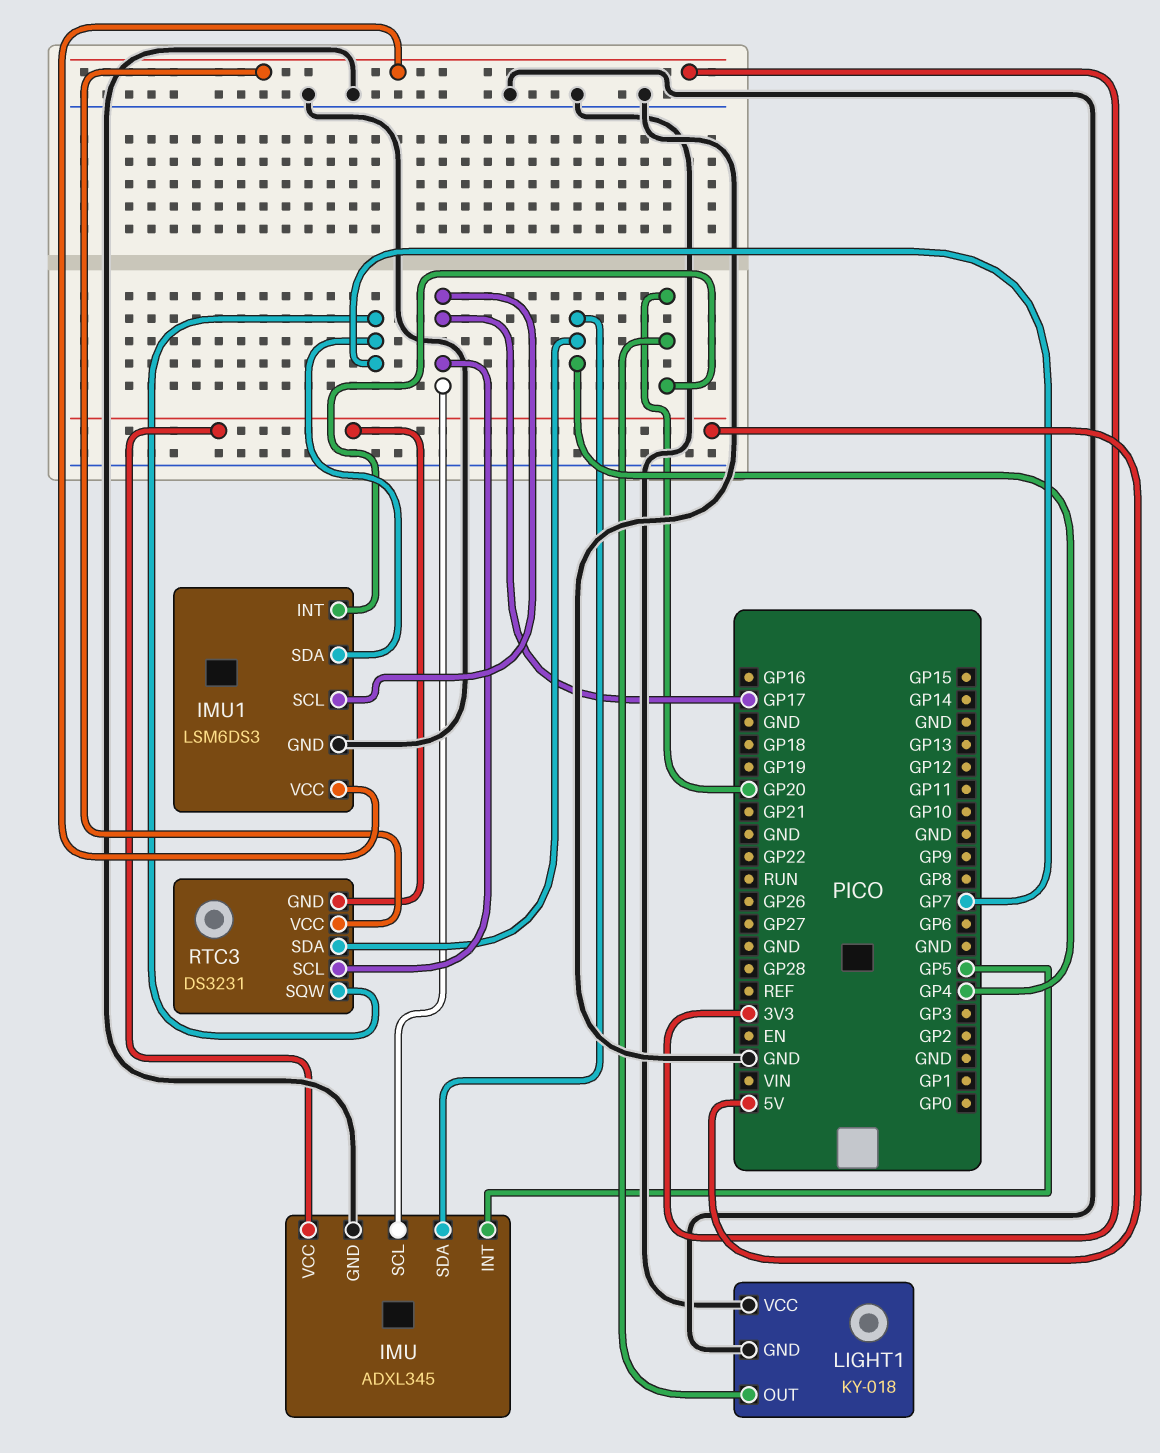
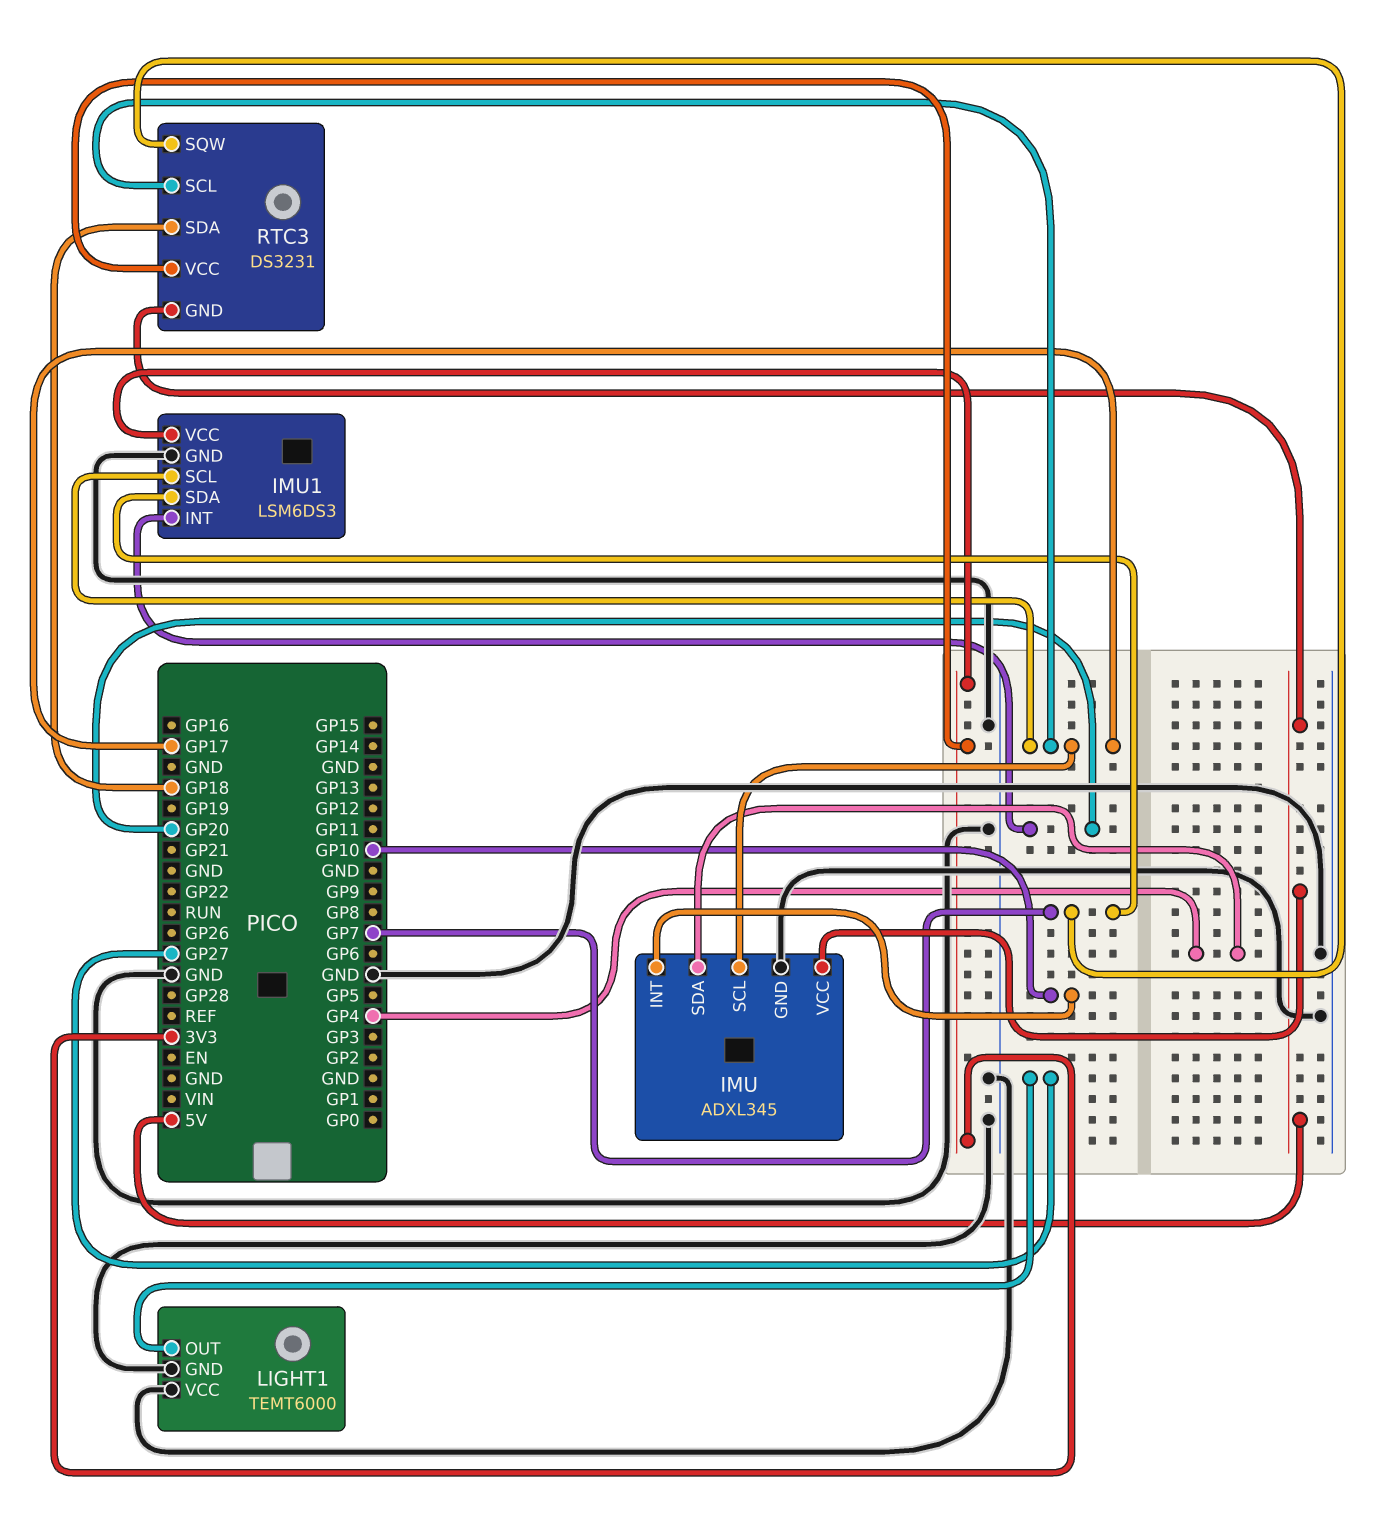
IMU pin INT: GP5 -> GP10
LIGHT1: KY-018 -> TEMT6000
LIGHT1 pin OUT: GP20 -> GP27
RTC3 pin SDA: GP4 -> GP18

